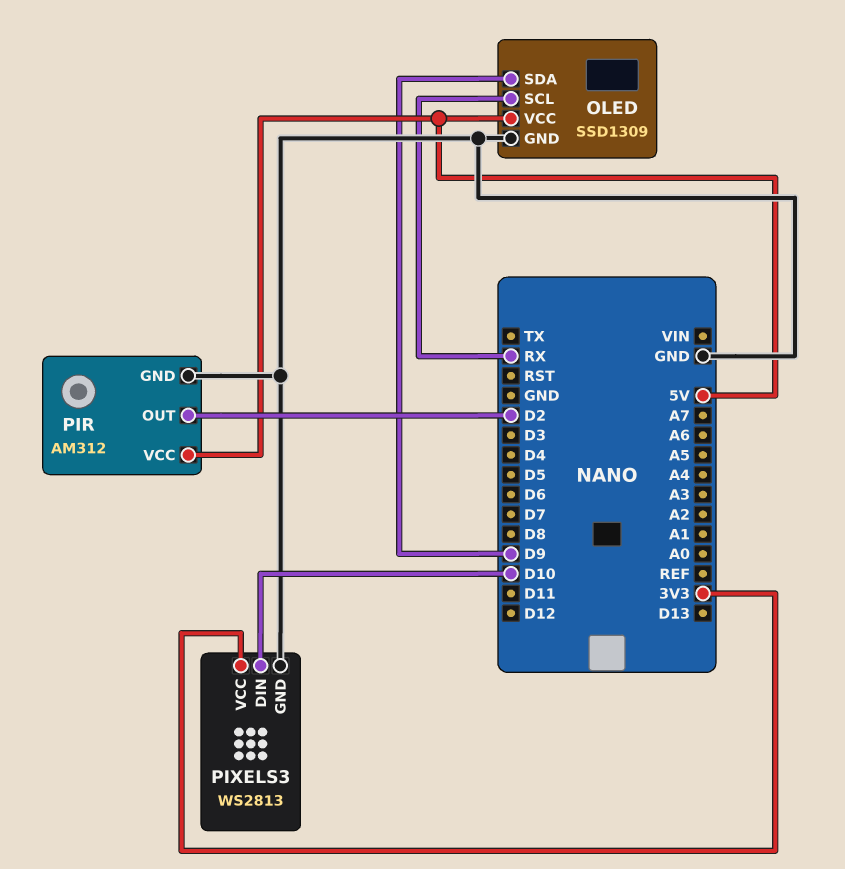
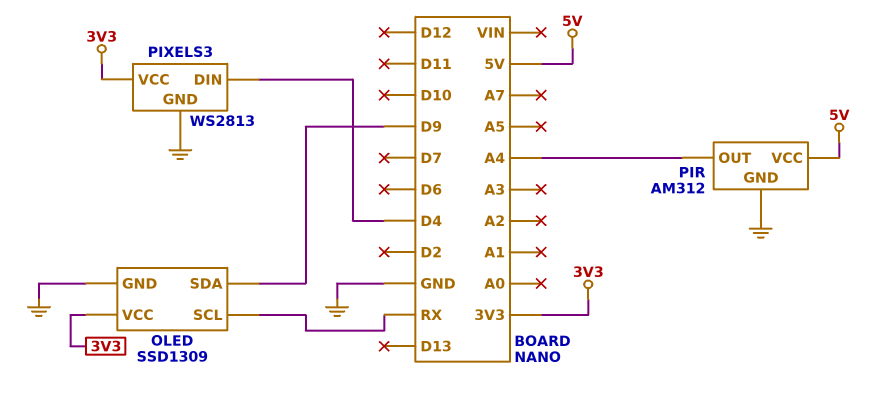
OLED pin VCC: 5V -> 3V3
PIR pin OUT: D2 -> A4
PIXELS3 pin DIN: D10 -> D4

